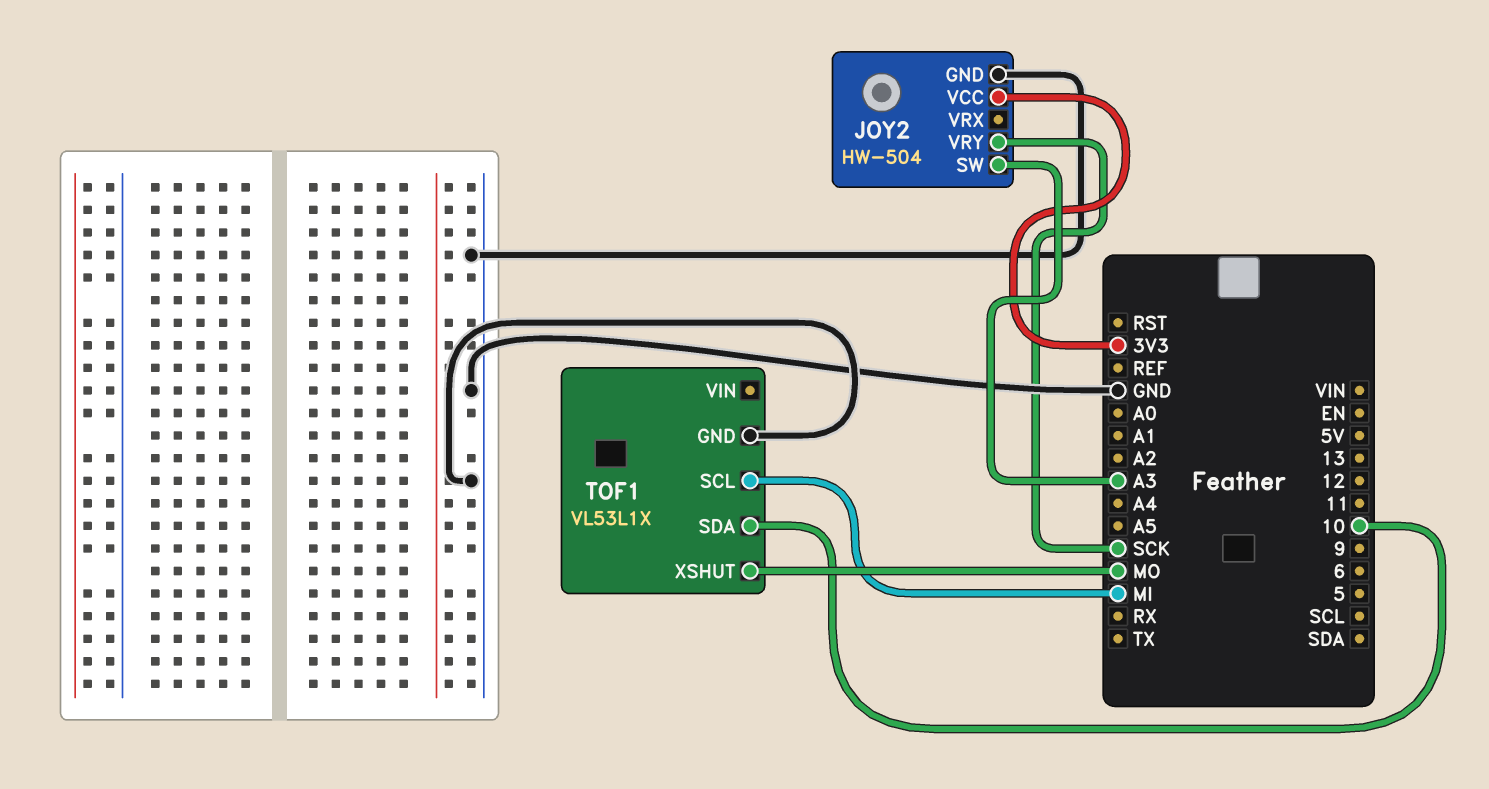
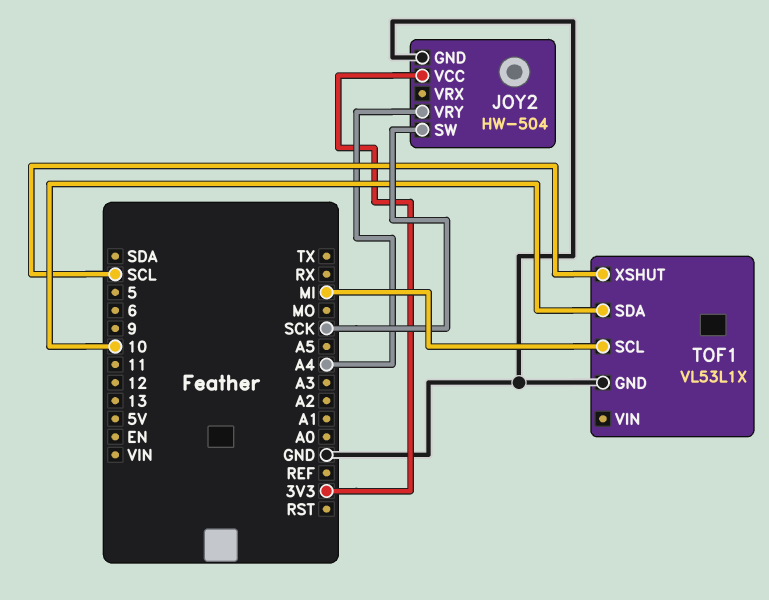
JOY2 pin SW: A3 -> SCK
JOY2 pin VRY: SCK -> A4
TOF1 pin XSHUT: MO -> SCL

